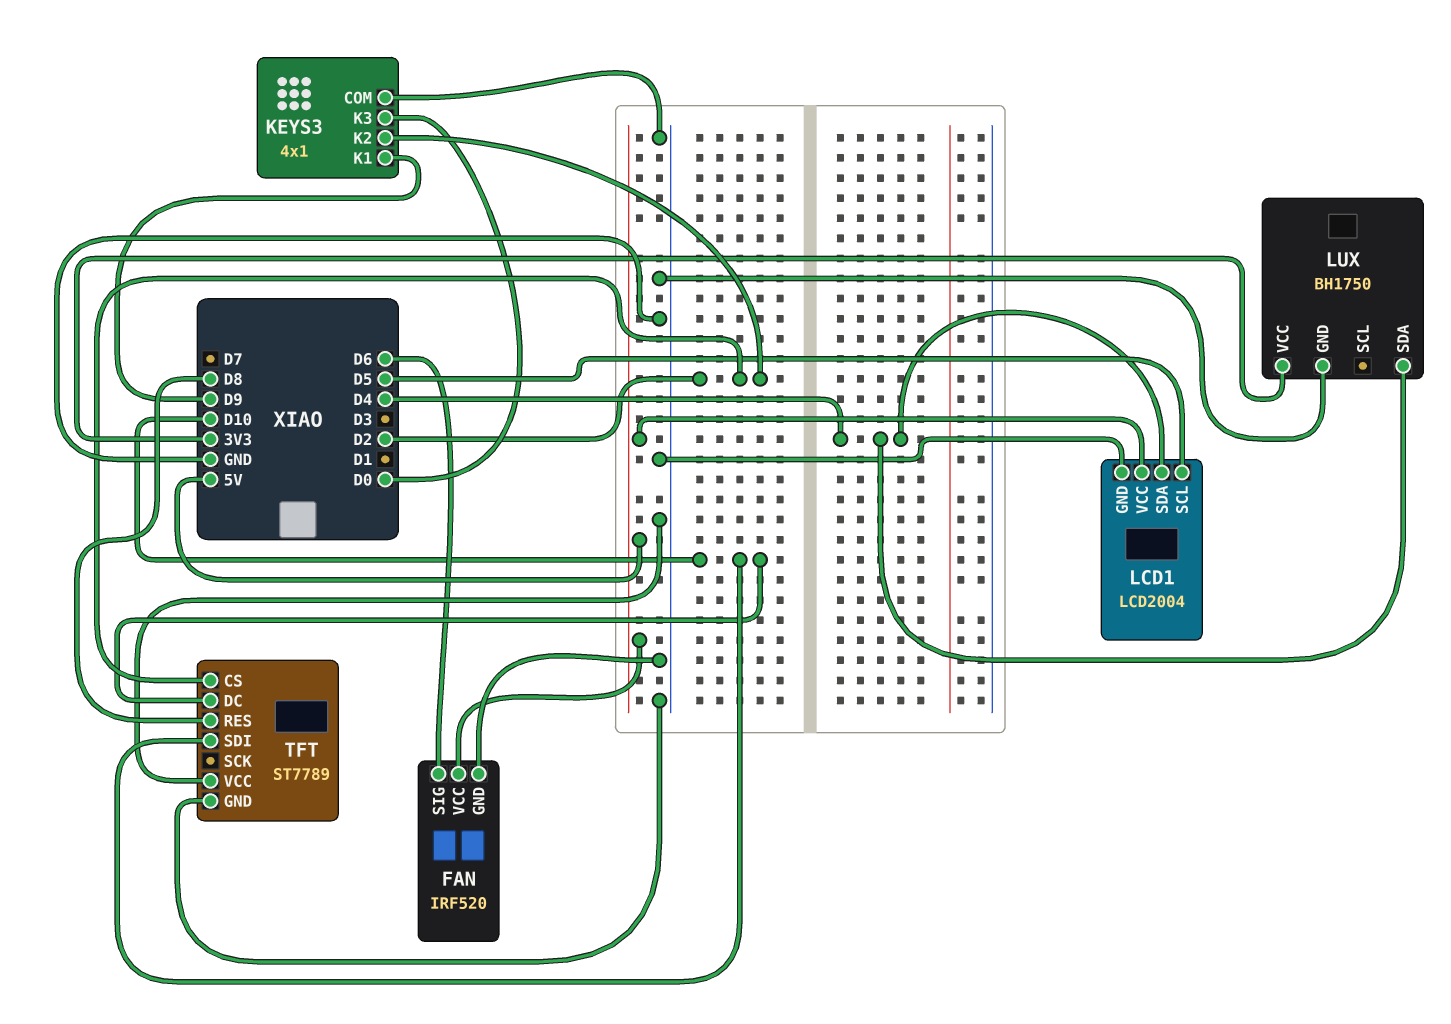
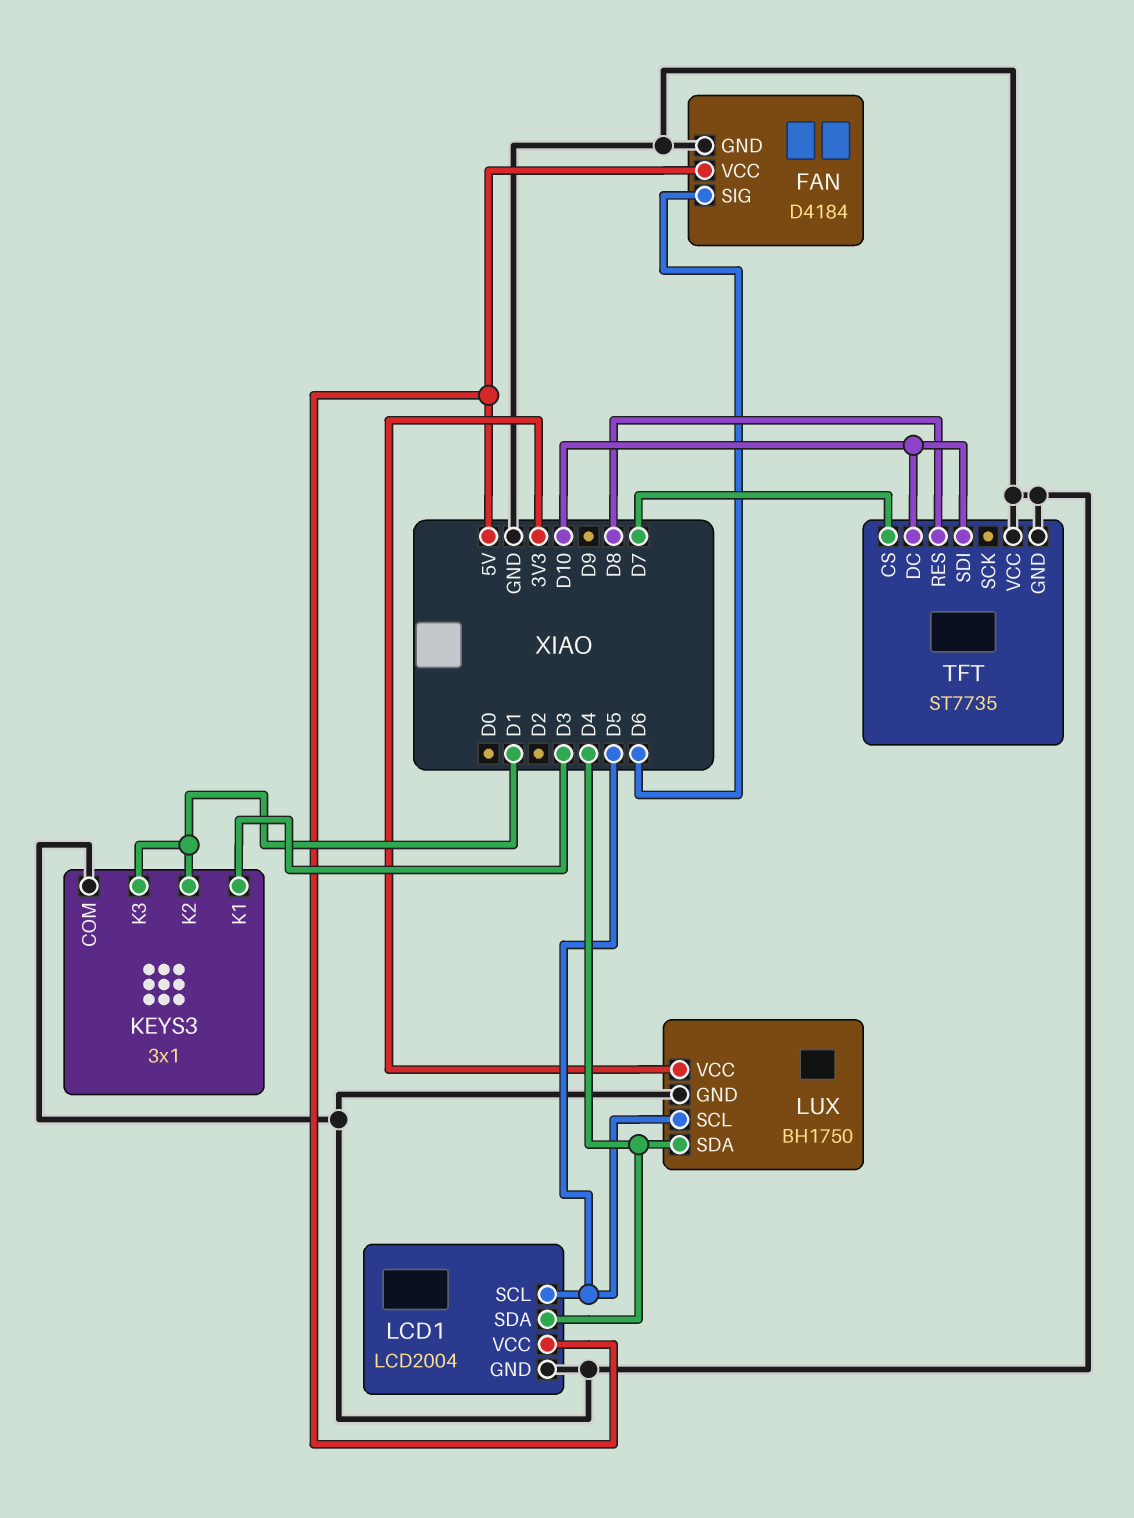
FAN: IRF520 -> D4184
KEYS3: 4x1 -> 3x1
KEYS3 pin K1: D9 -> D3
KEYS3 pin K2: D2 -> D1
KEYS3 pin K3: D0 -> D1
LUX pin SCL: none -> D5
TFT: ST7789 -> ST7735
TFT pin CS: D2 -> D7

